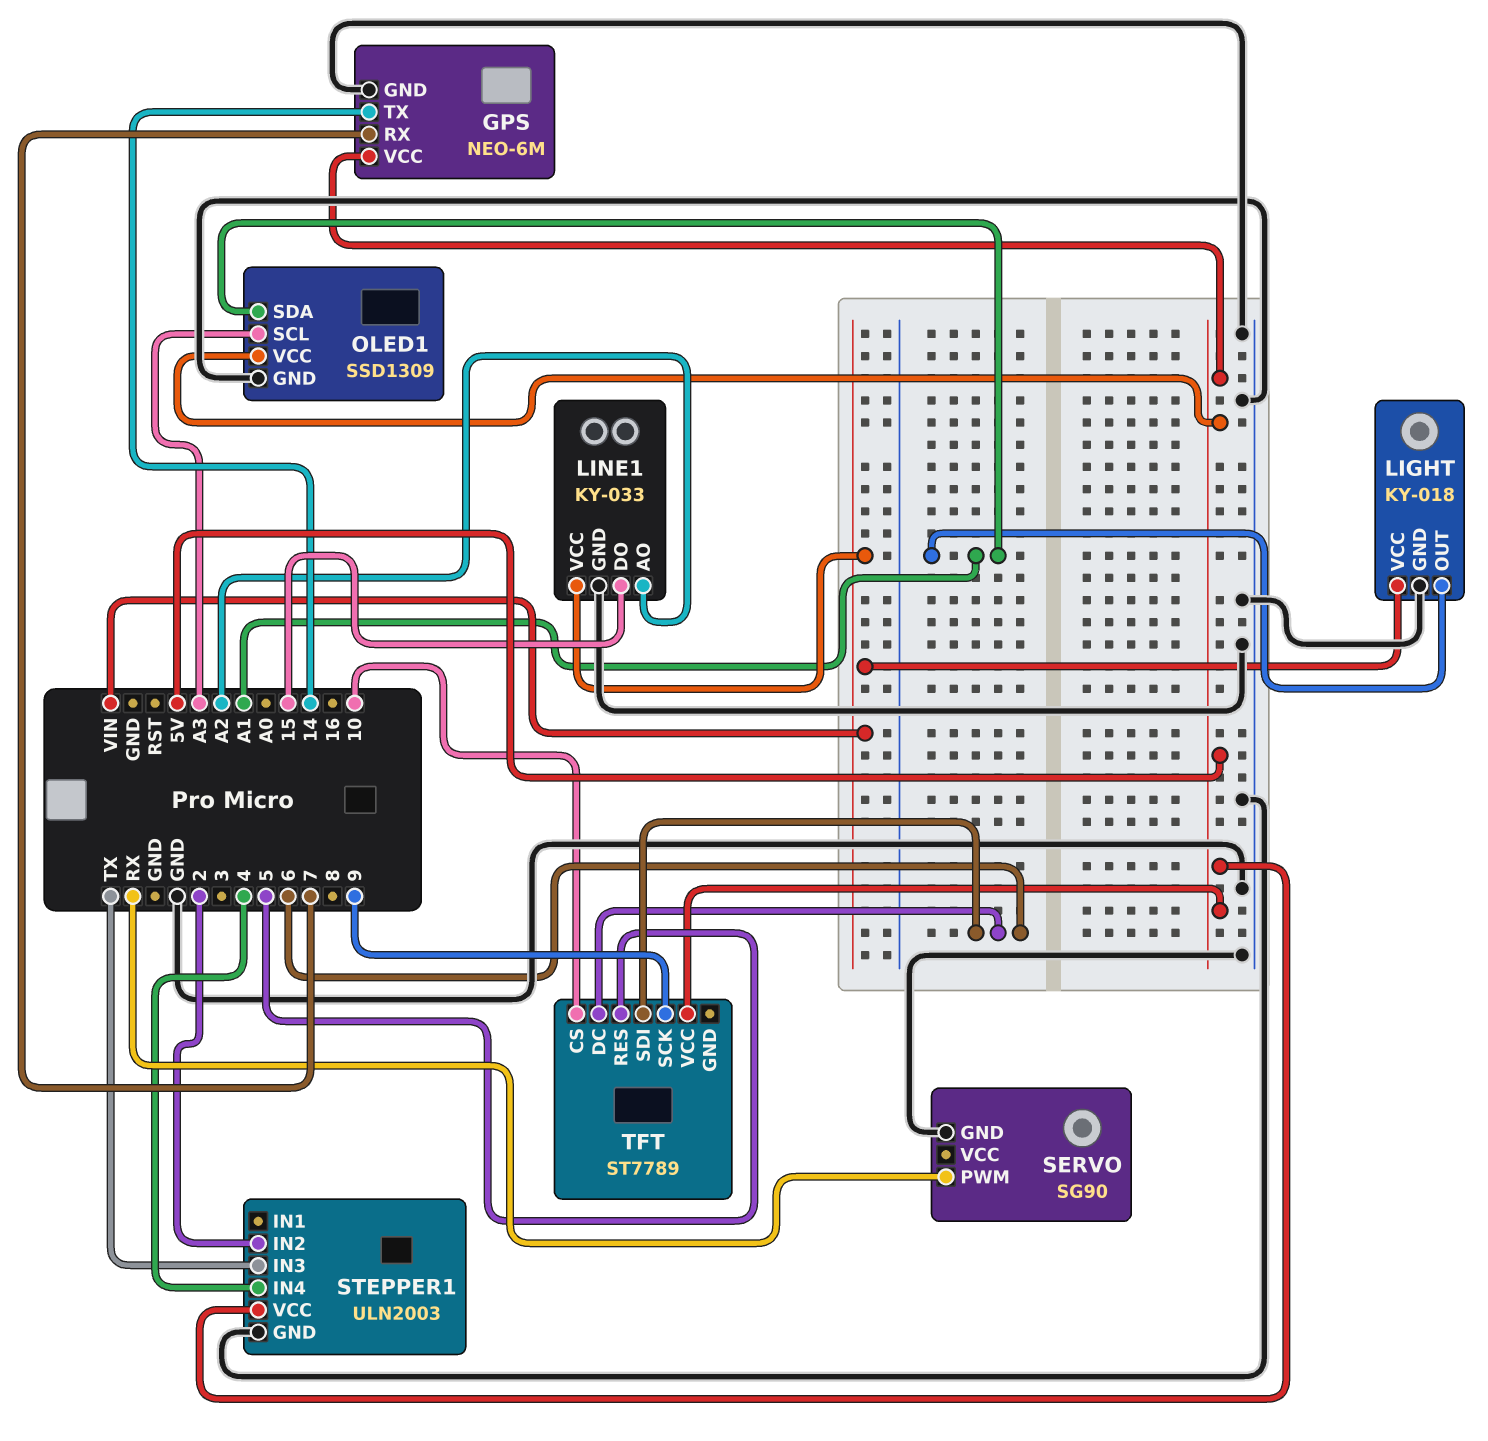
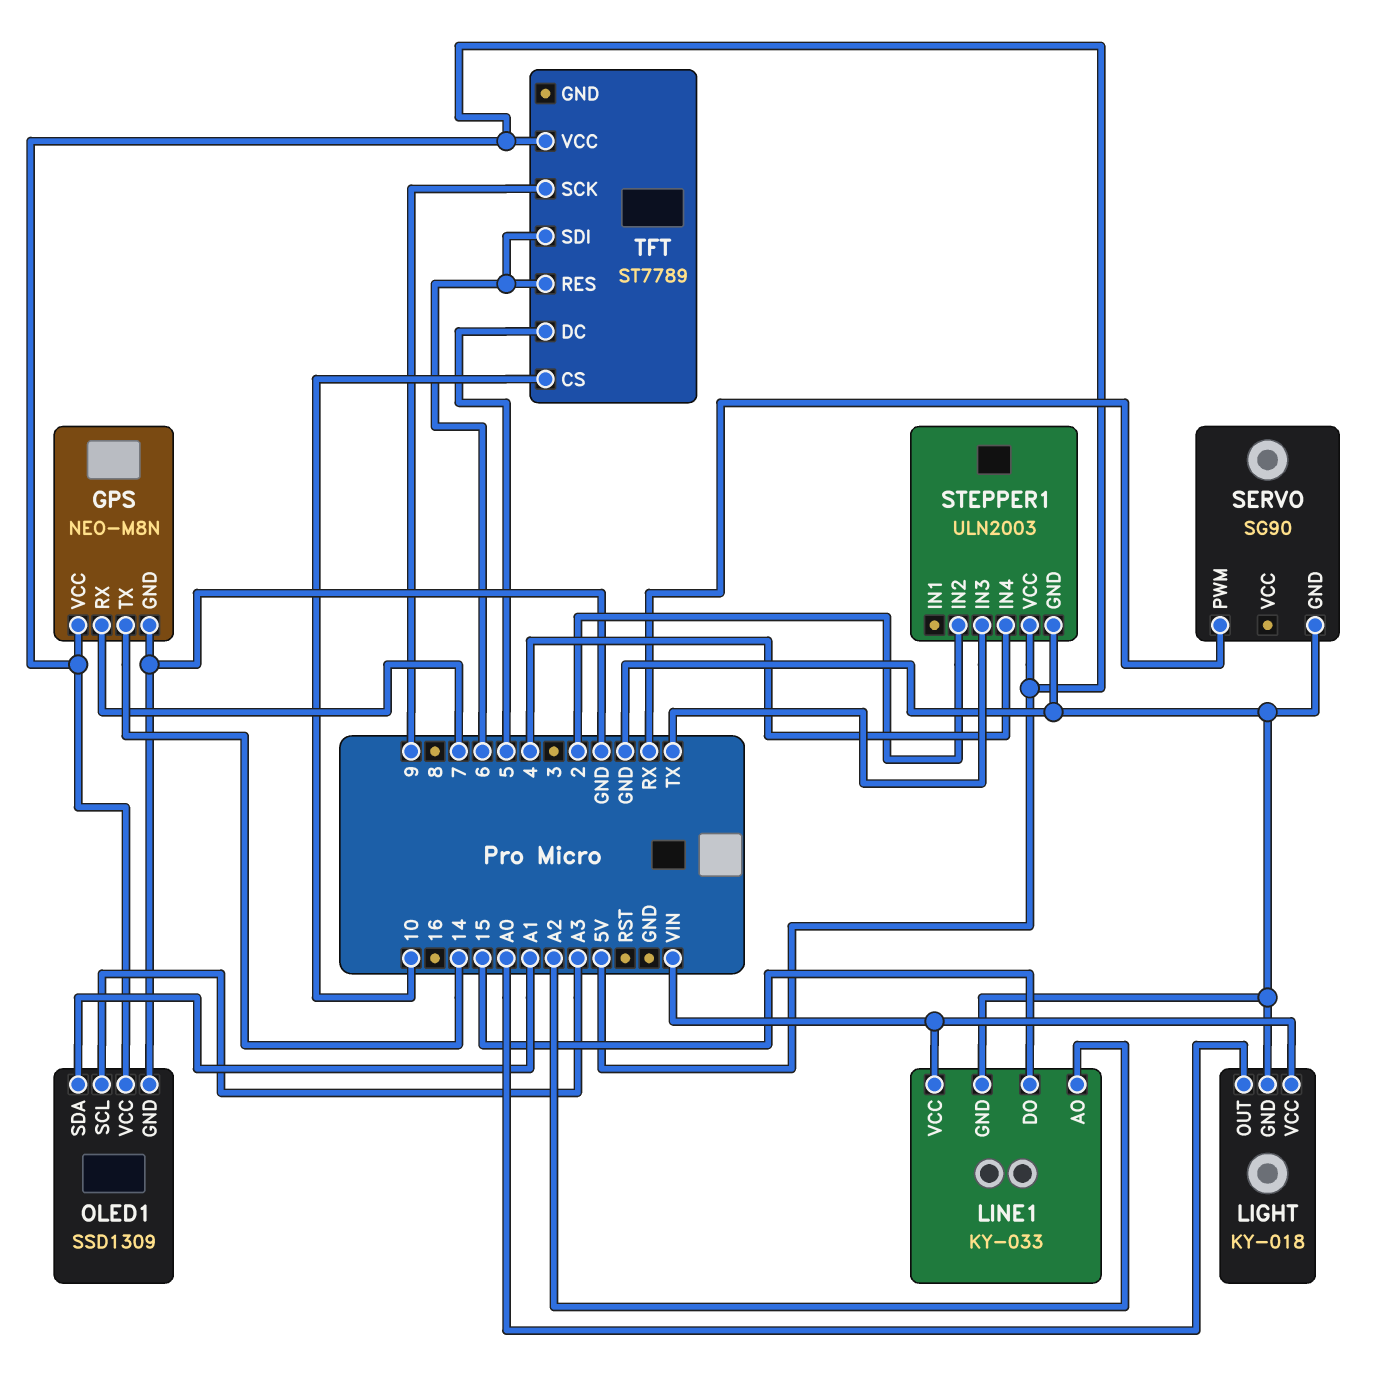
GPS: NEO-6M -> NEO-M8N
LIGHT pin OUT: A1 -> A0
TFT pin DC: 6 -> 5
TFT pin RES: 5 -> 6

